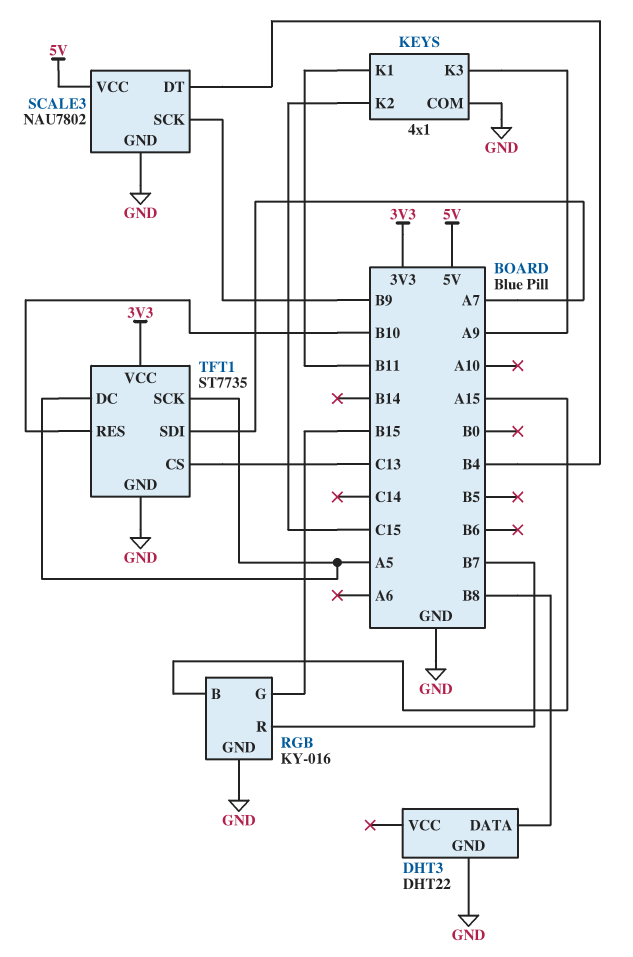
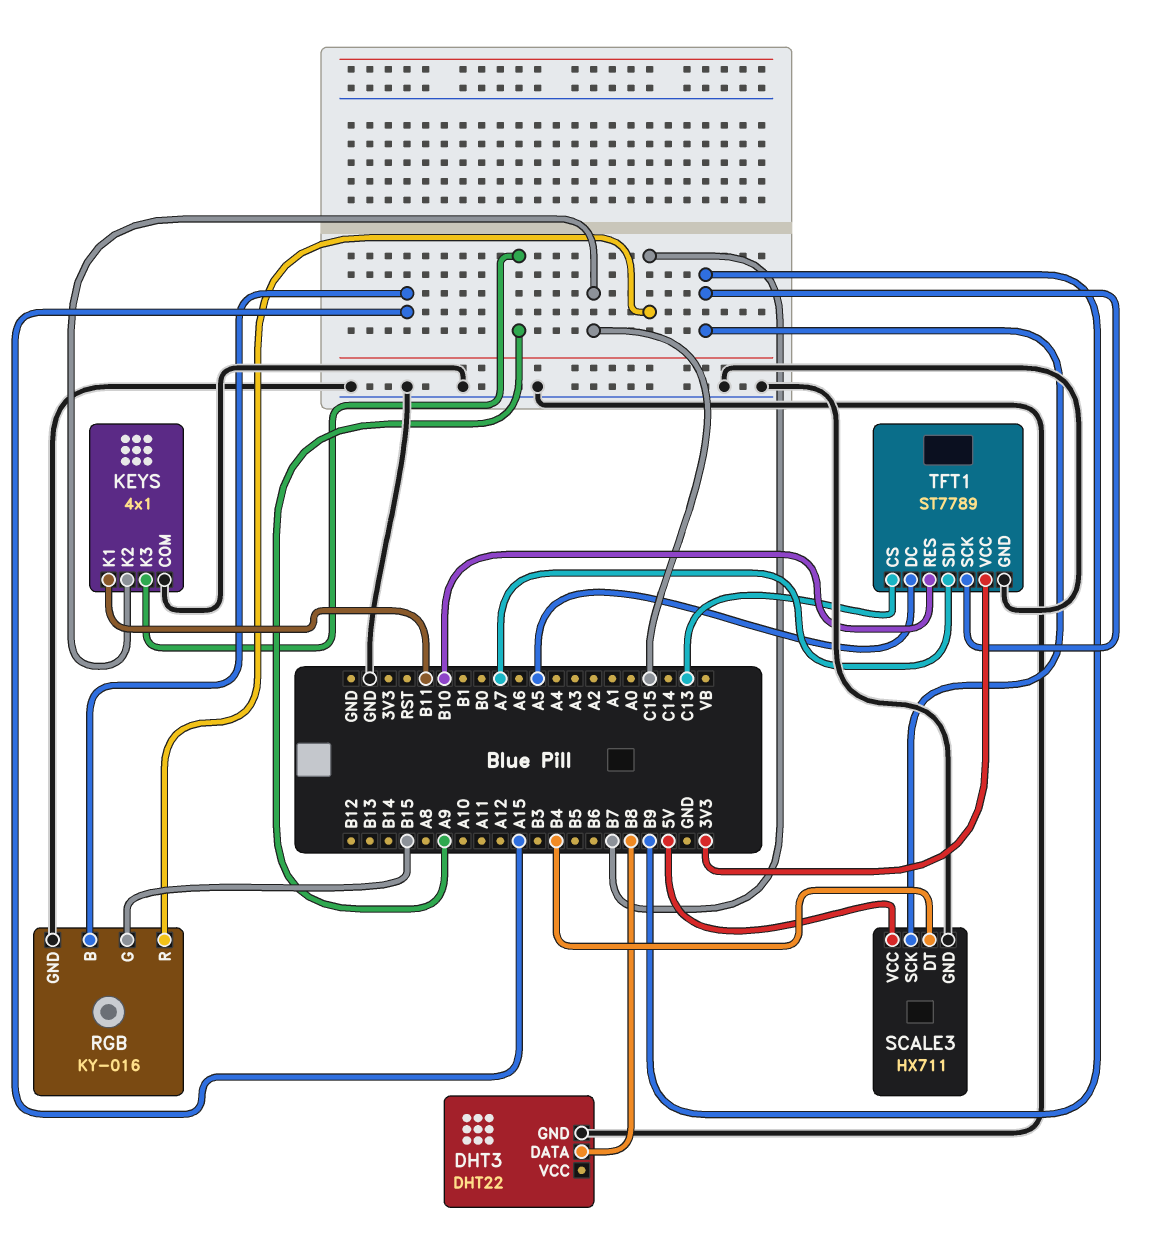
SCALE3: NAU7802 -> HX711
TFT1: ST7735 -> ST7789
TFT1 pin SCK: A5 -> B9

